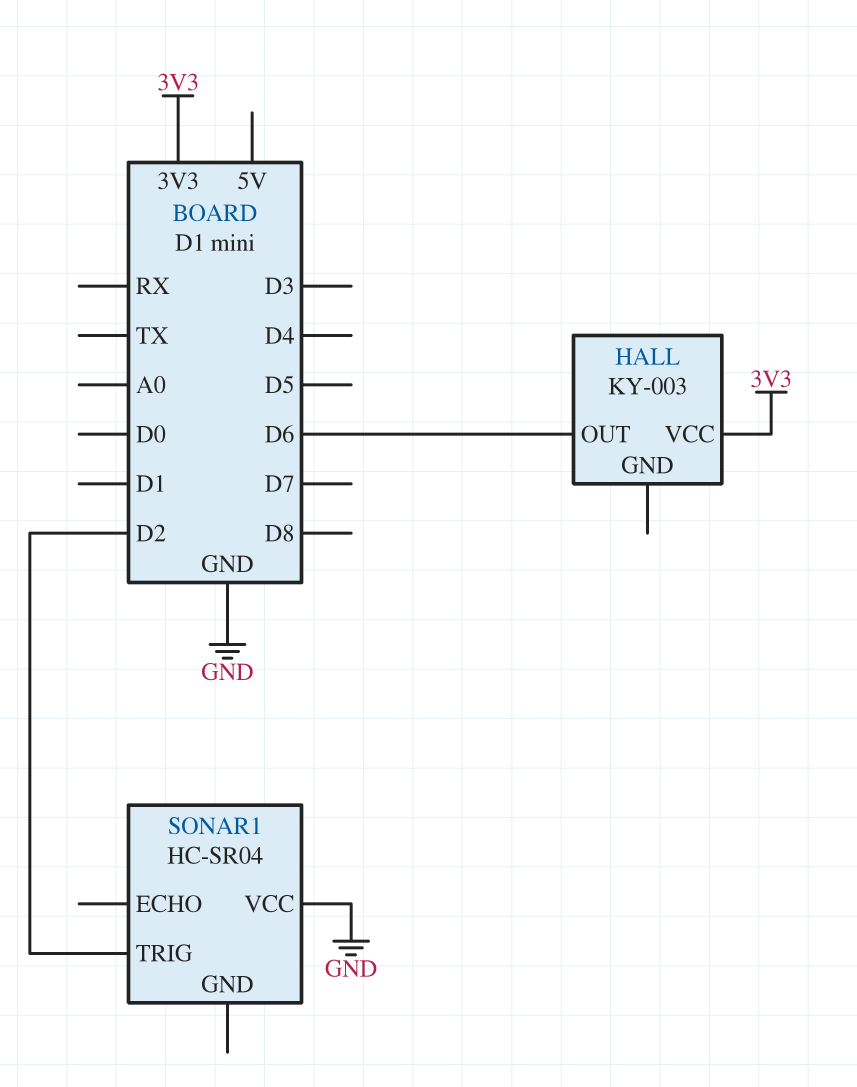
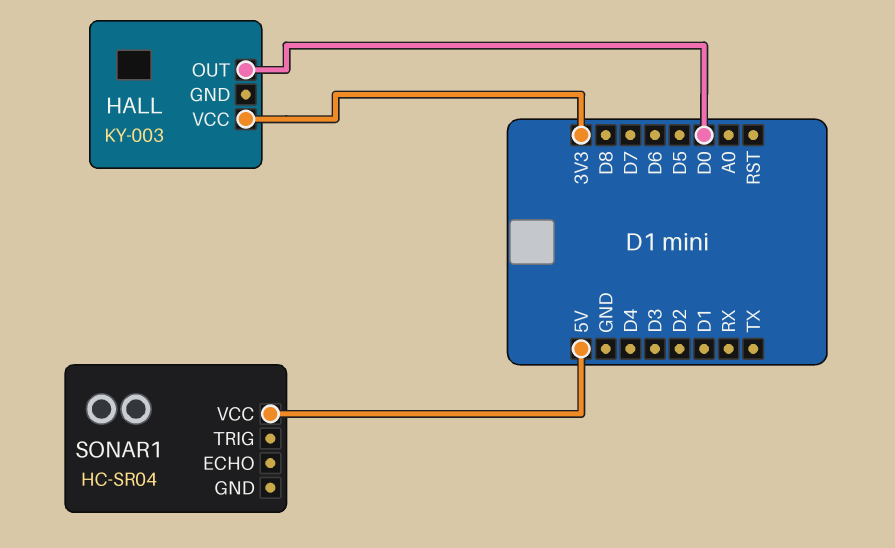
HALL pin OUT: D6 -> D0
SONAR1 pin TRIG: D2 -> none
SONAR1 pin VCC: GND -> 5V

